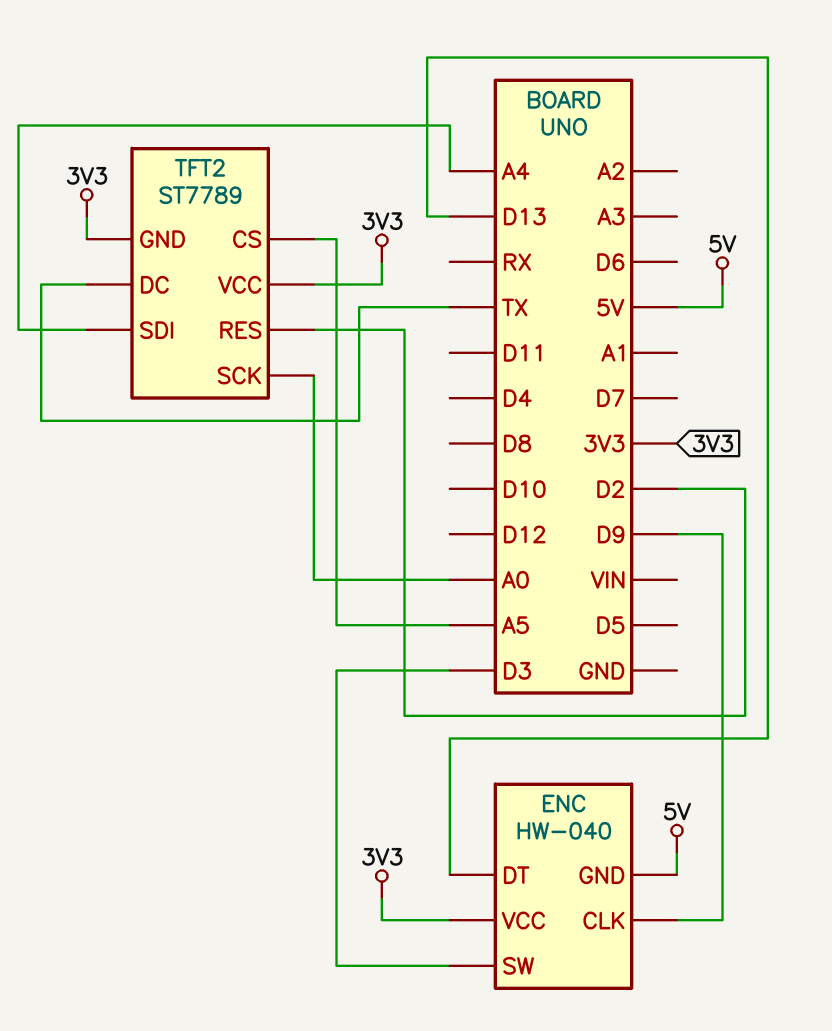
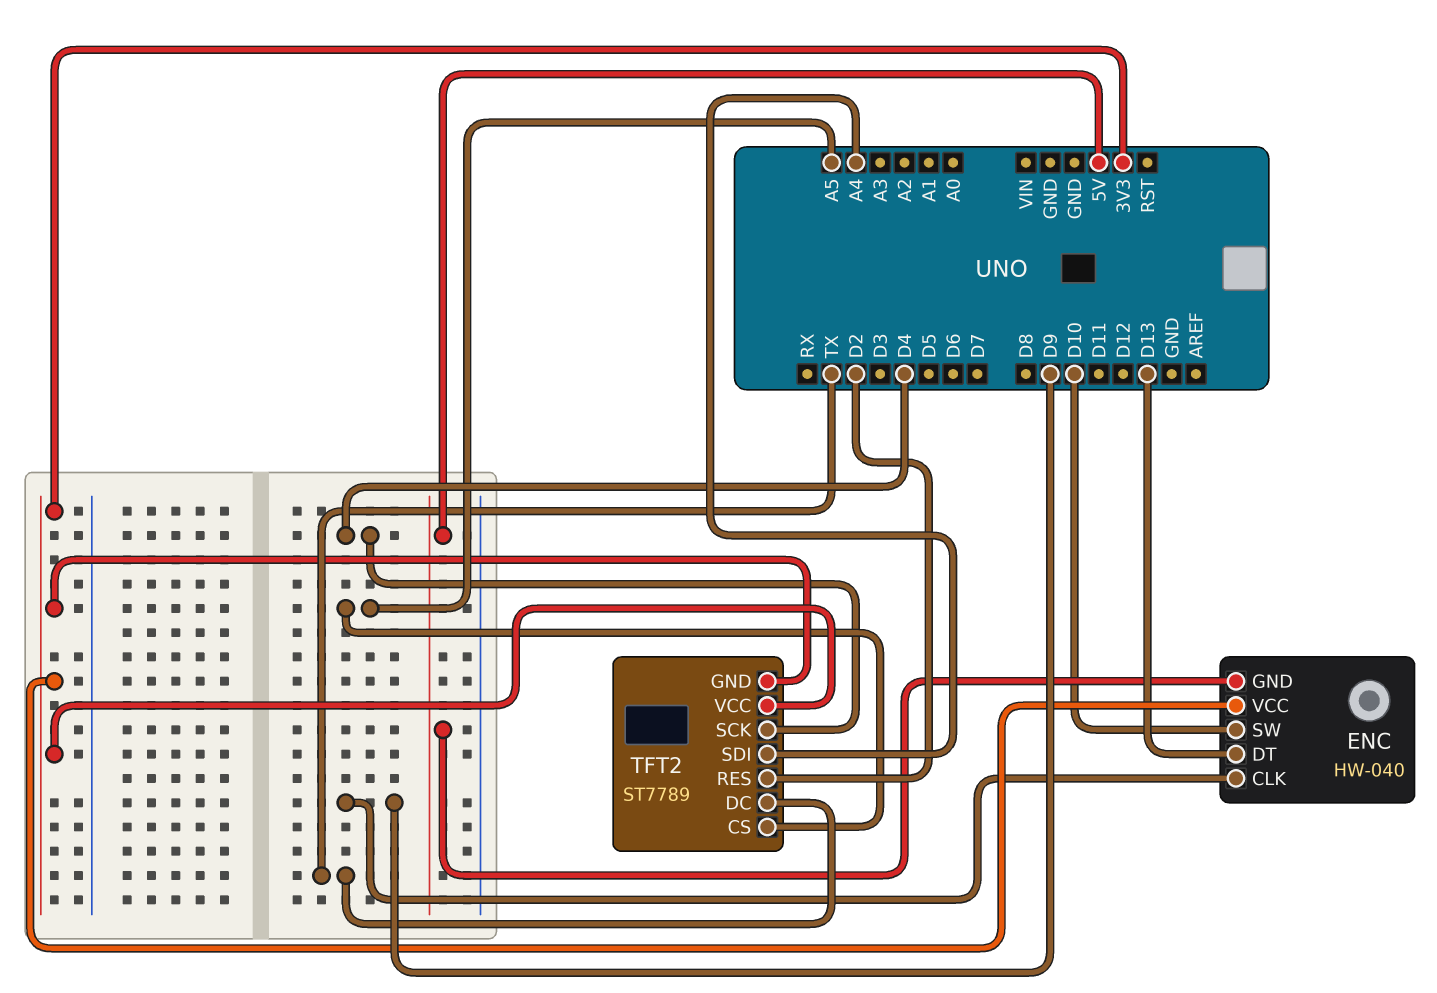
ENC pin SW: D3 -> D10
TFT2 pin SCK: A0 -> D4

